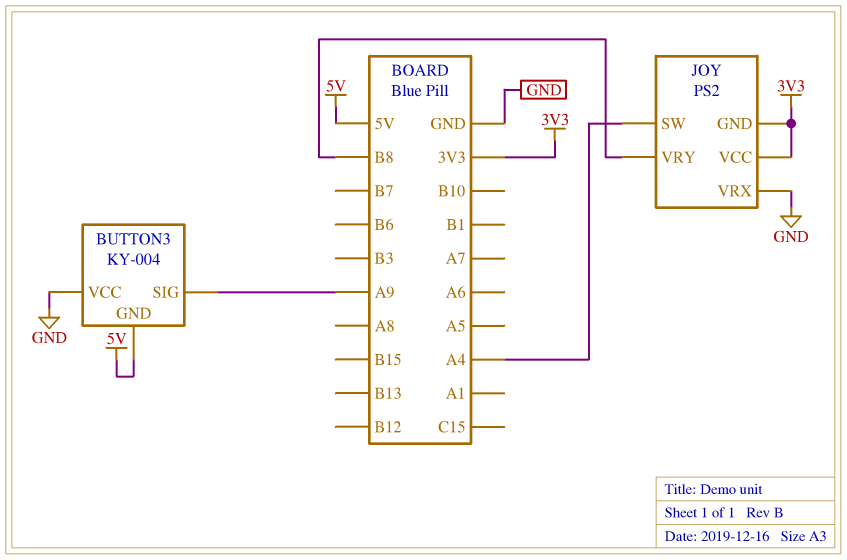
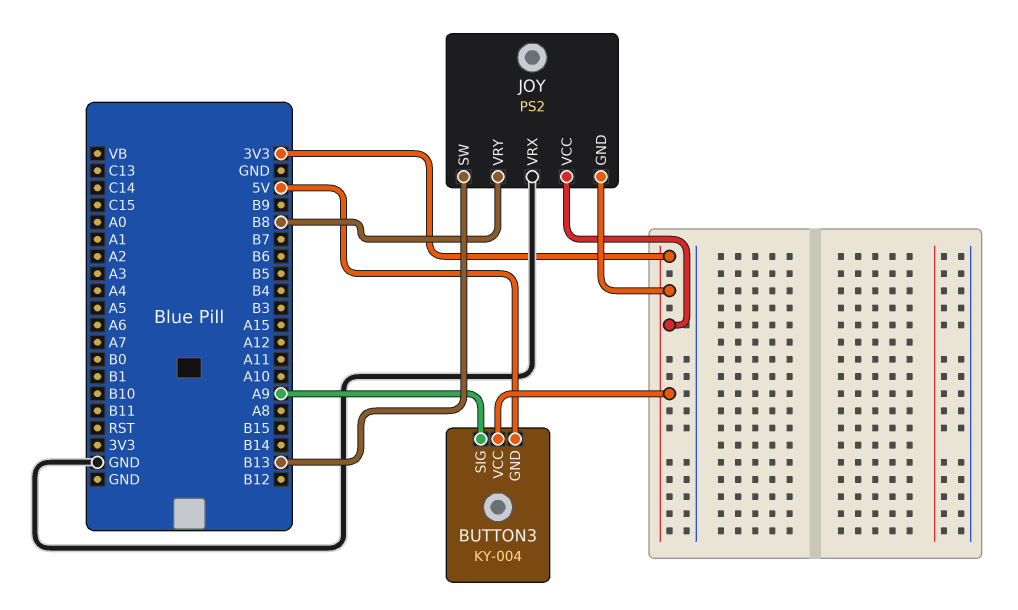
BUTTON3 pin VCC: GND -> 3V3
JOY pin SW: A4 -> B13

